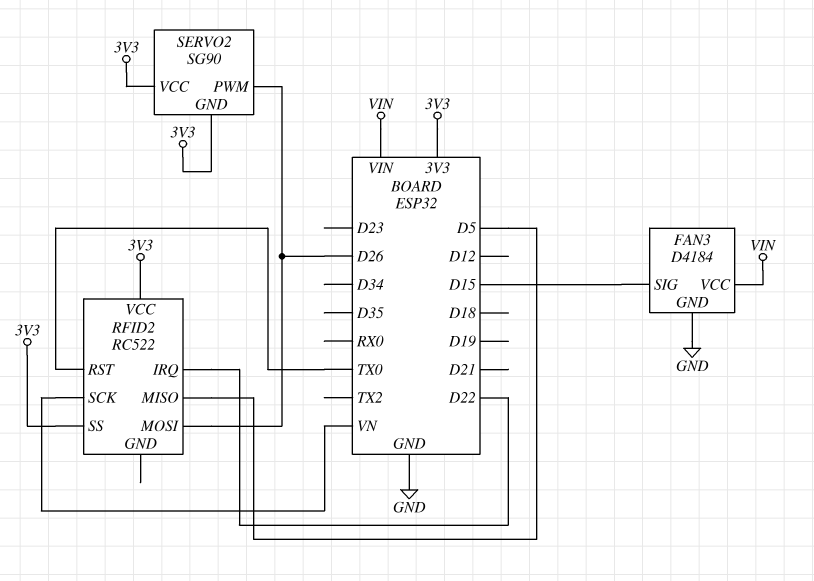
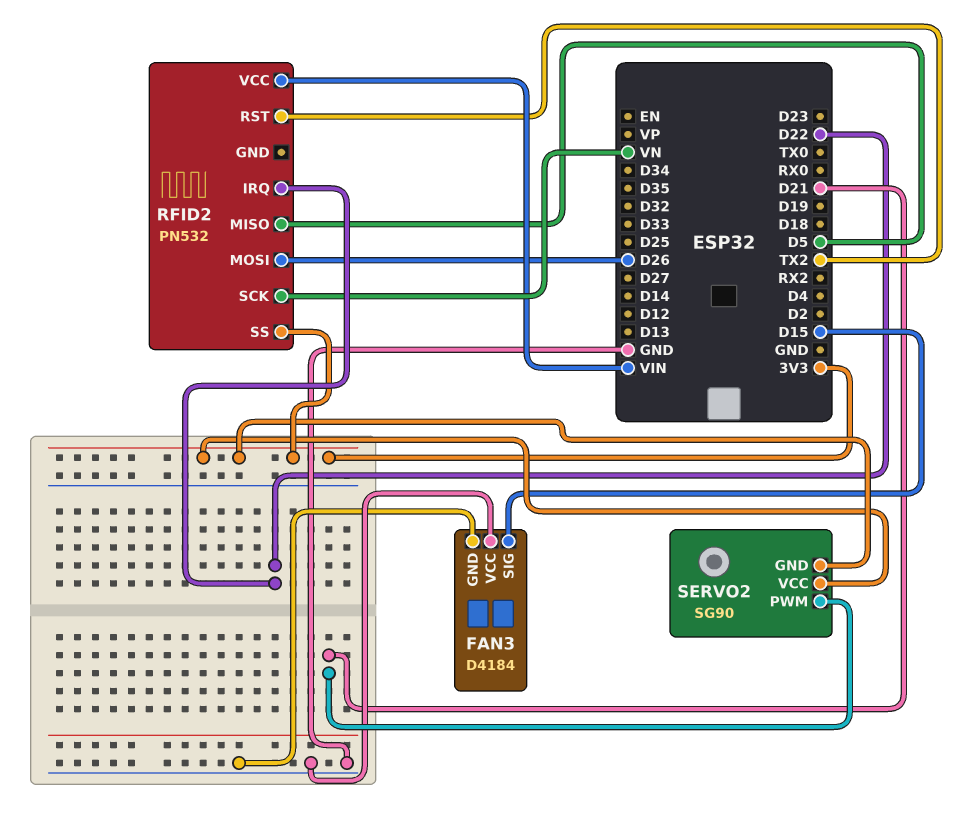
FAN3 pin VCC: VIN -> GND
RFID2: RC522 -> PN532
RFID2 pin RST: TX0 -> TX2
RFID2 pin VCC: 3V3 -> VIN
SERVO2 pin PWM: D26 -> D21

